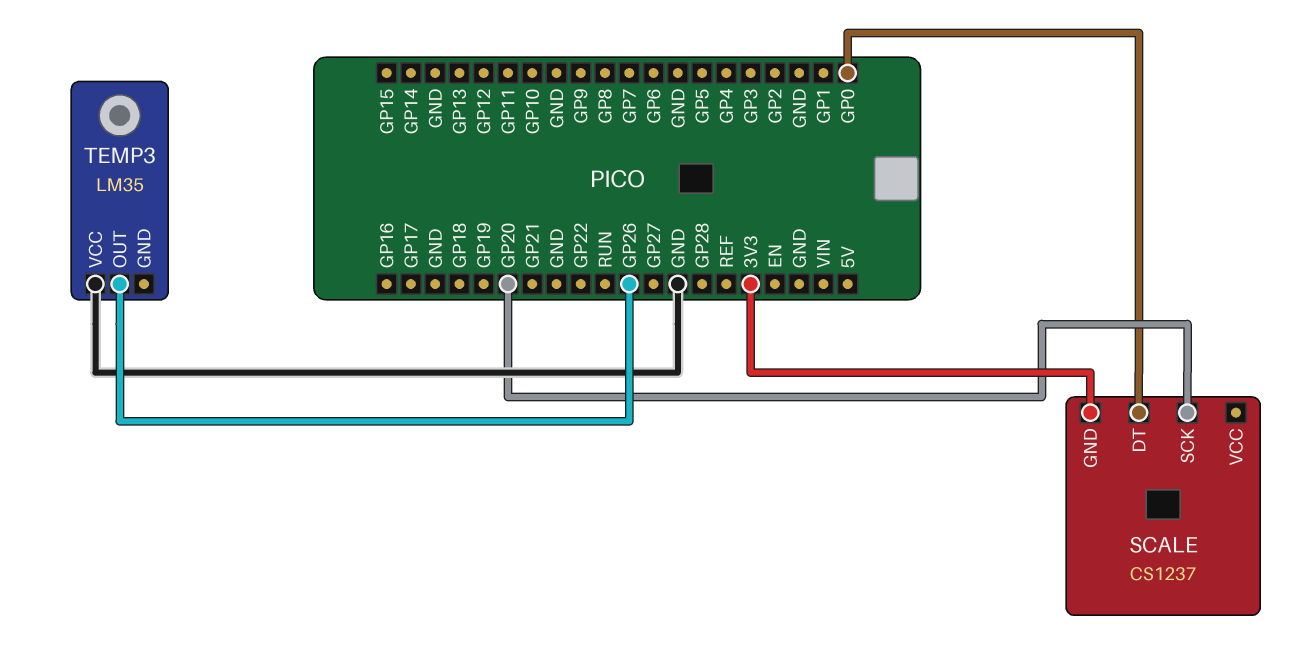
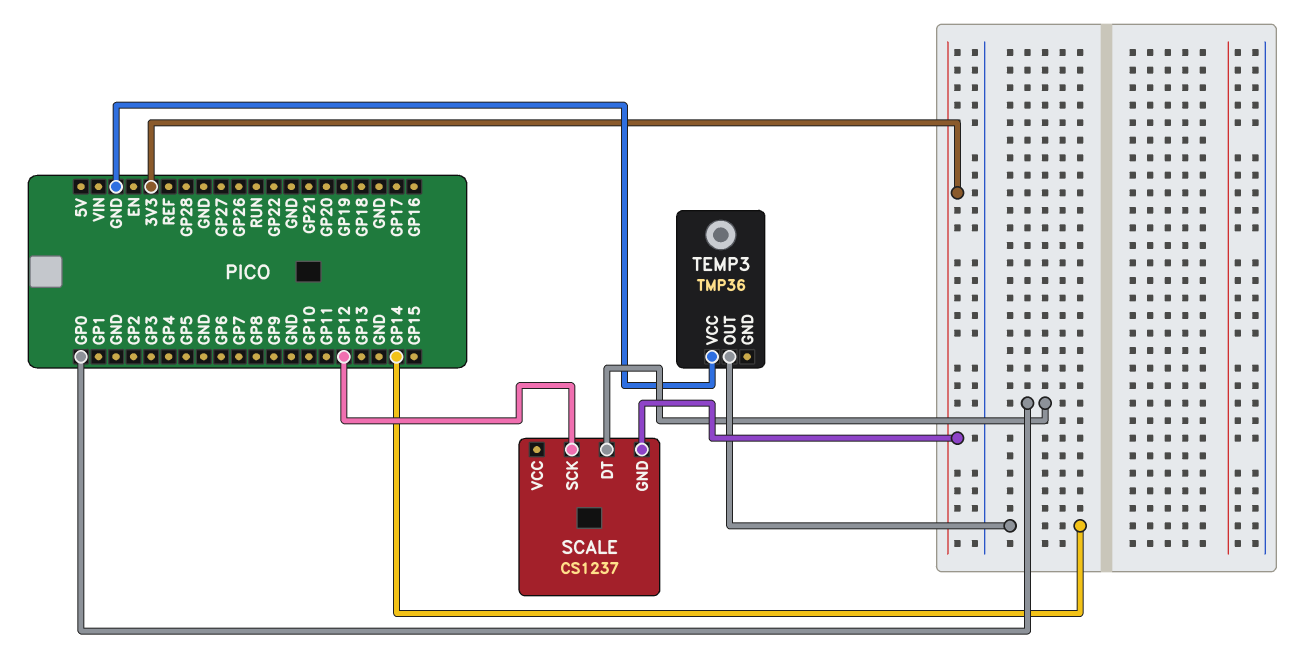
SCALE pin SCK: GP20 -> GP12
TEMP3: LM35 -> TMP36
TEMP3 pin OUT: GP26 -> GP14

